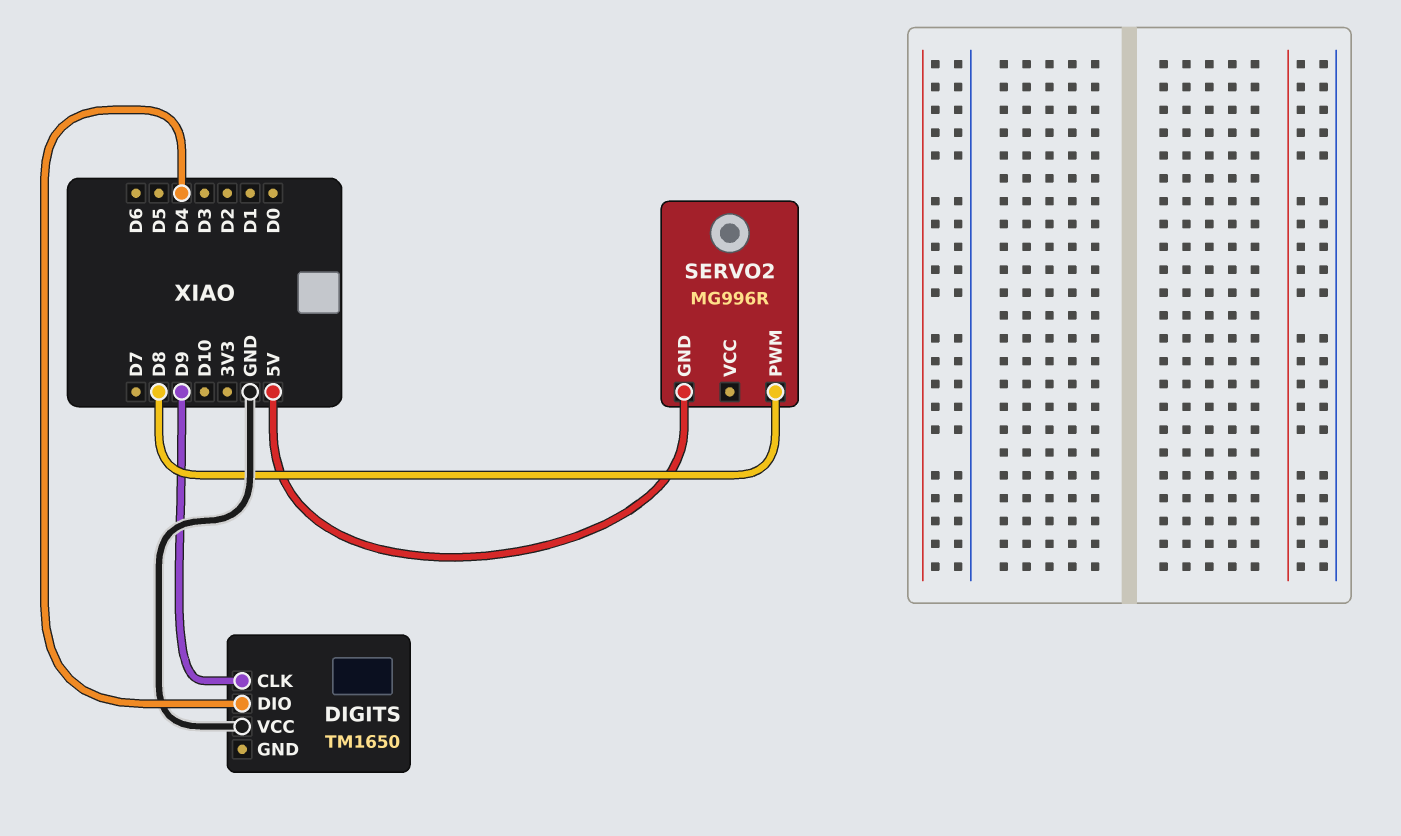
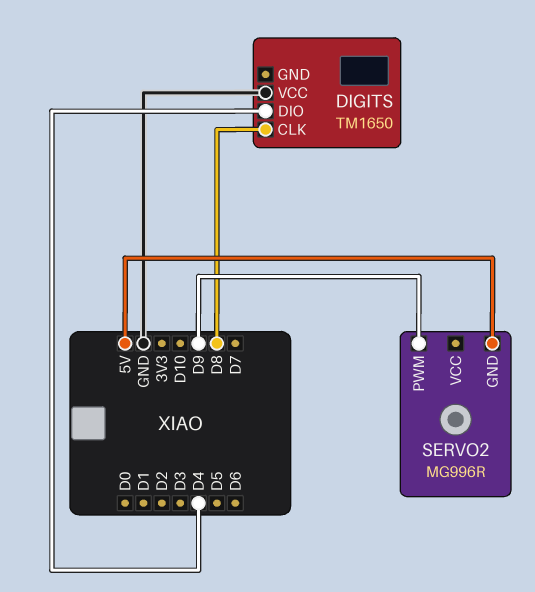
DIGITS pin CLK: D9 -> D8
SERVO2 pin PWM: D8 -> D9

